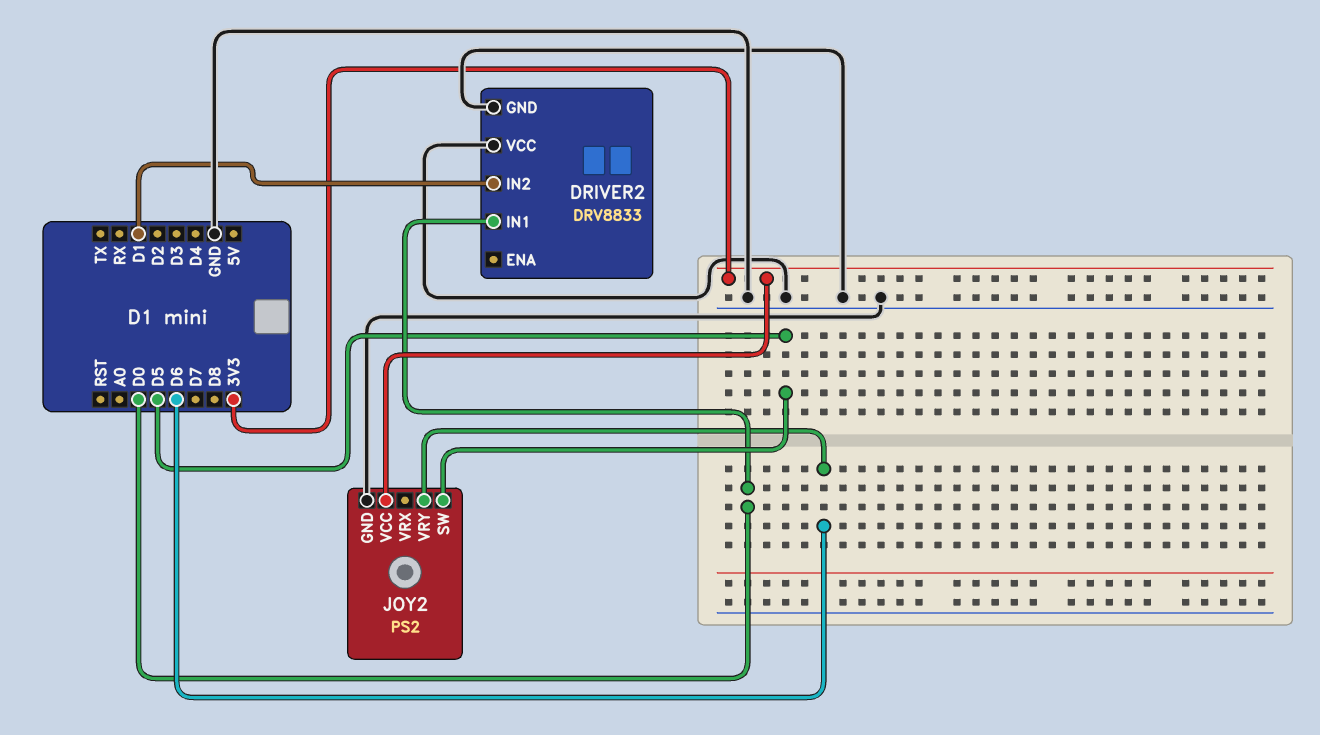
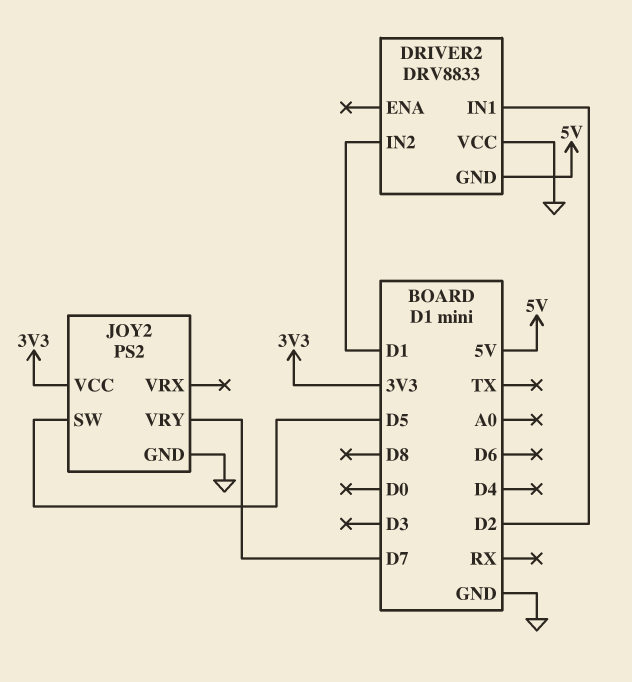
DRIVER2 pin GND: GND -> 5V
DRIVER2 pin IN1: D0 -> D2
JOY2 pin VRY: D6 -> D7

